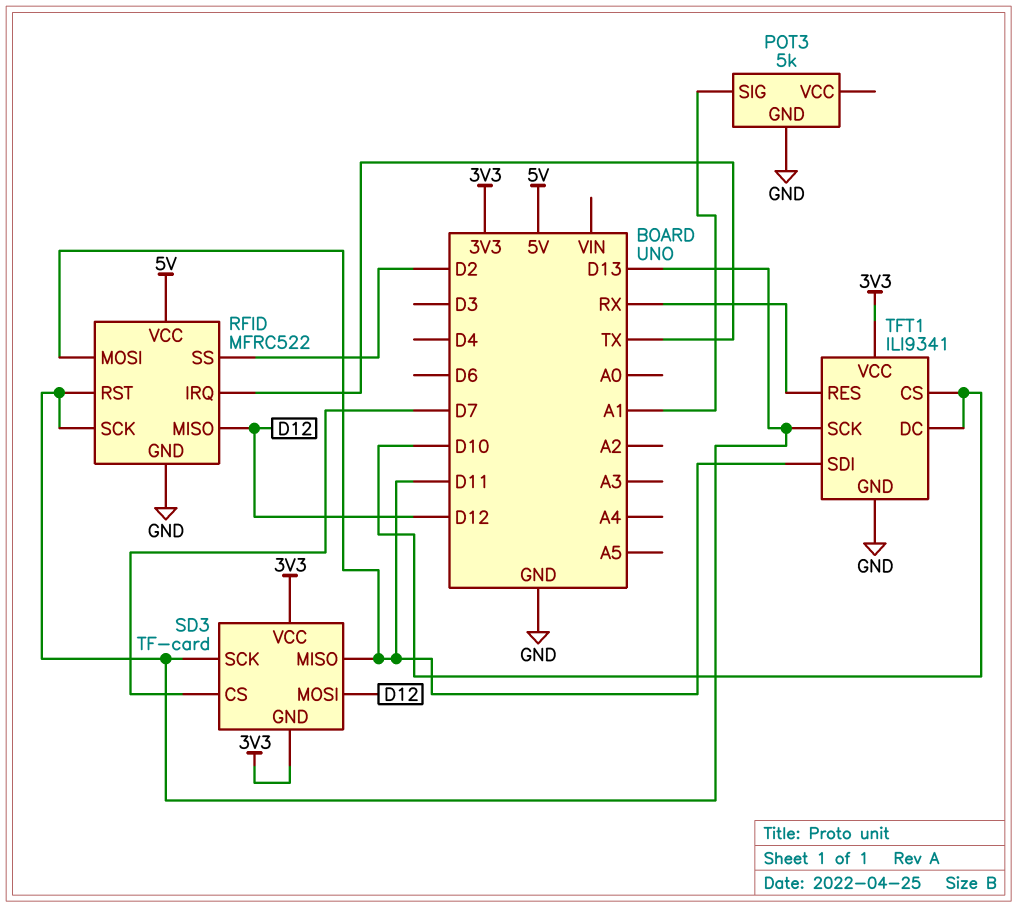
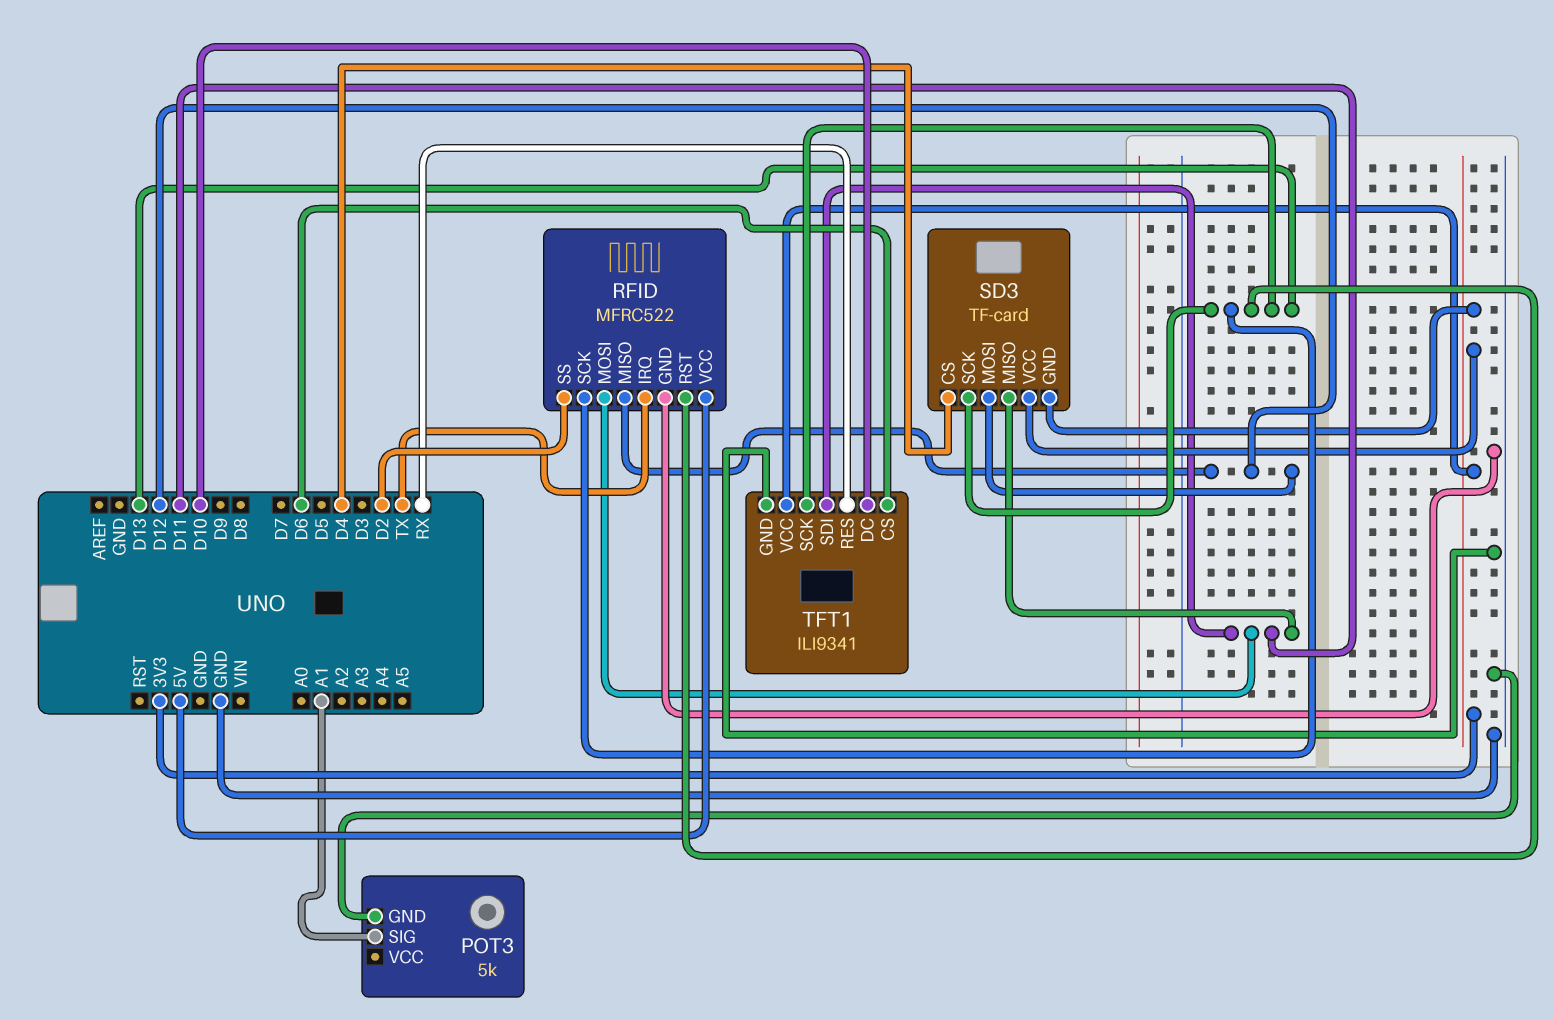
SD3 pin CS: D7 -> D4
TFT1 pin CS: D10 -> D6

